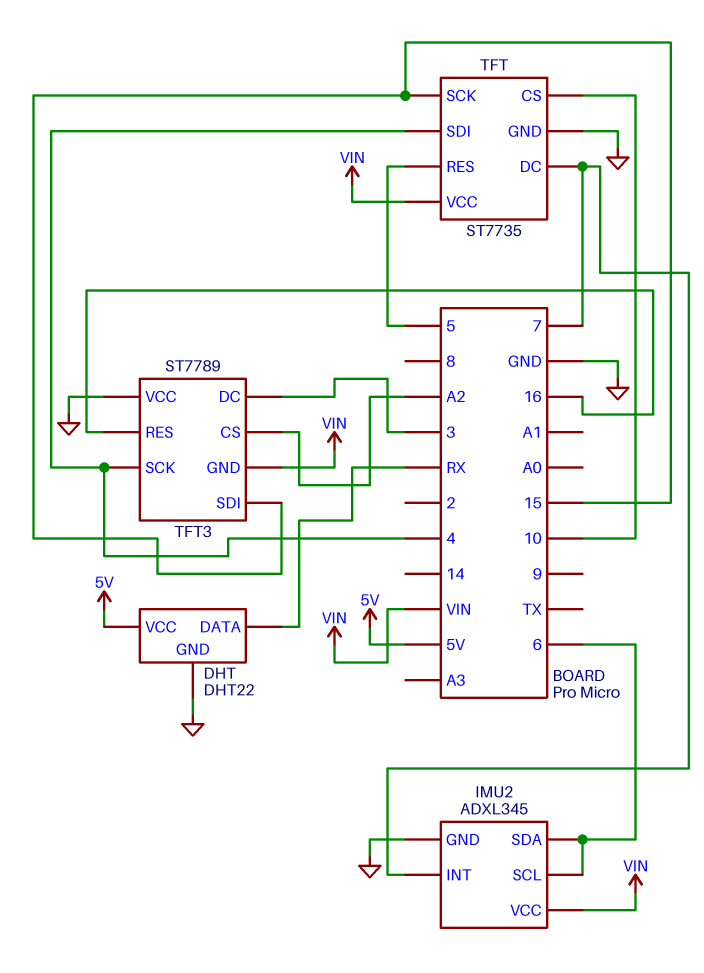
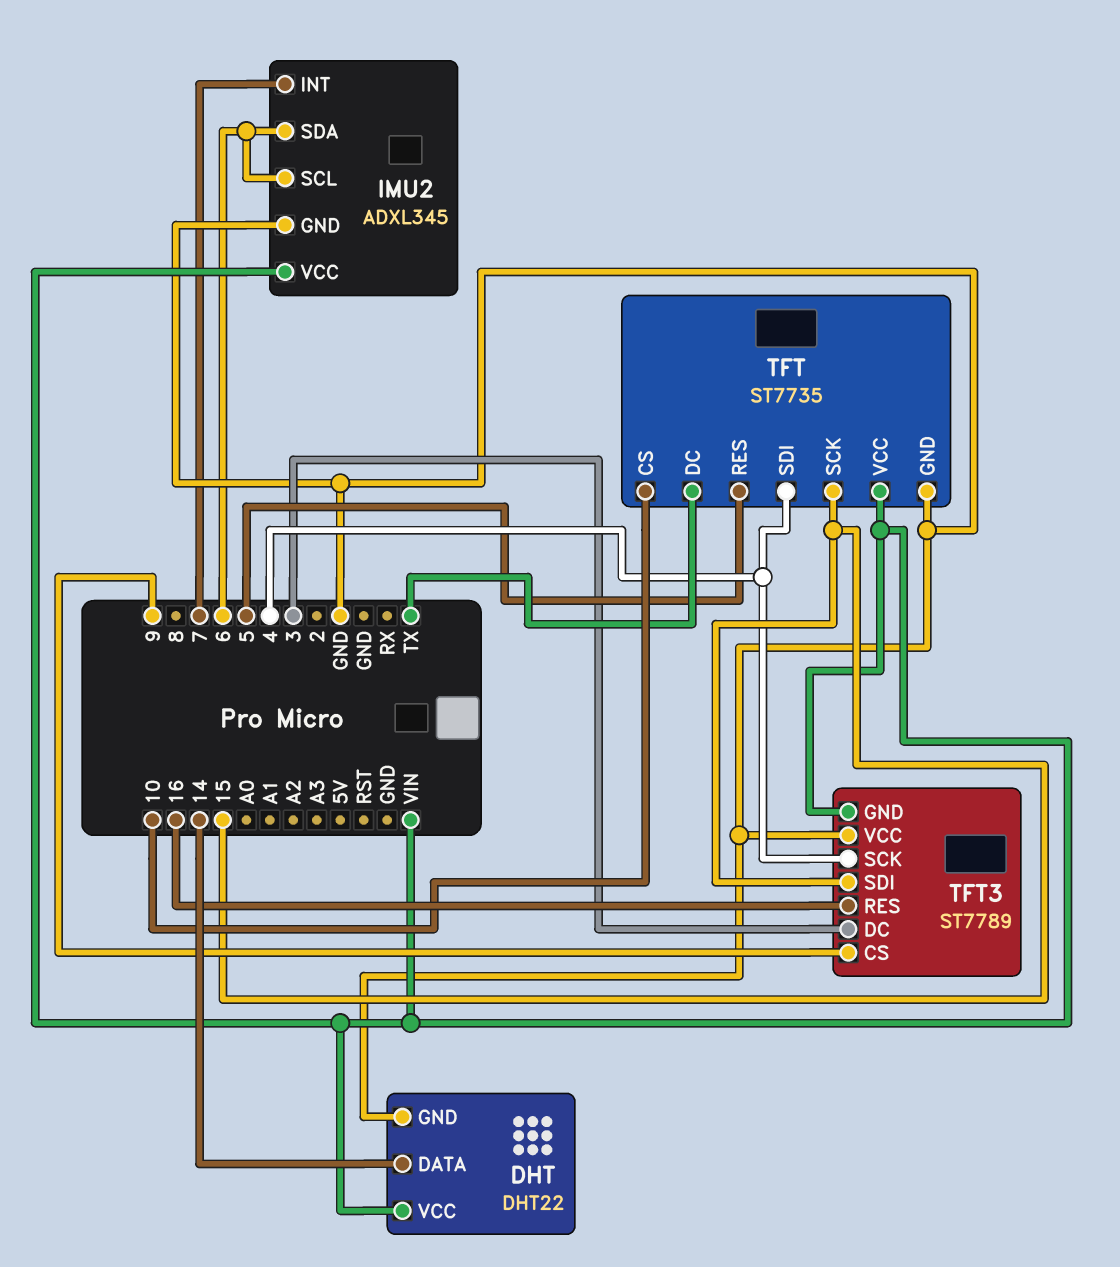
DHT pin DATA: RX -> 14
DHT pin VCC: 5V -> VIN
TFT pin DC: 7 -> TX
TFT3 pin CS: A2 -> 9

